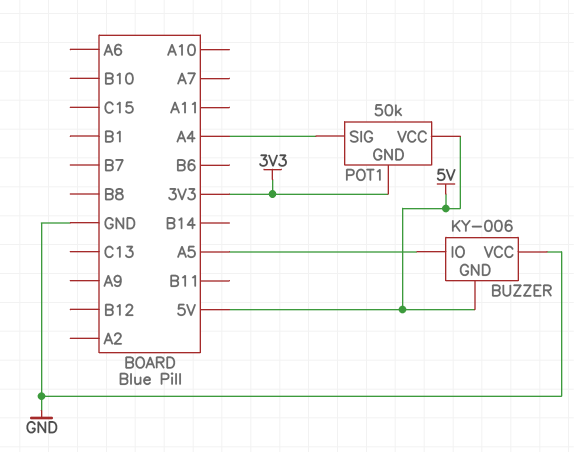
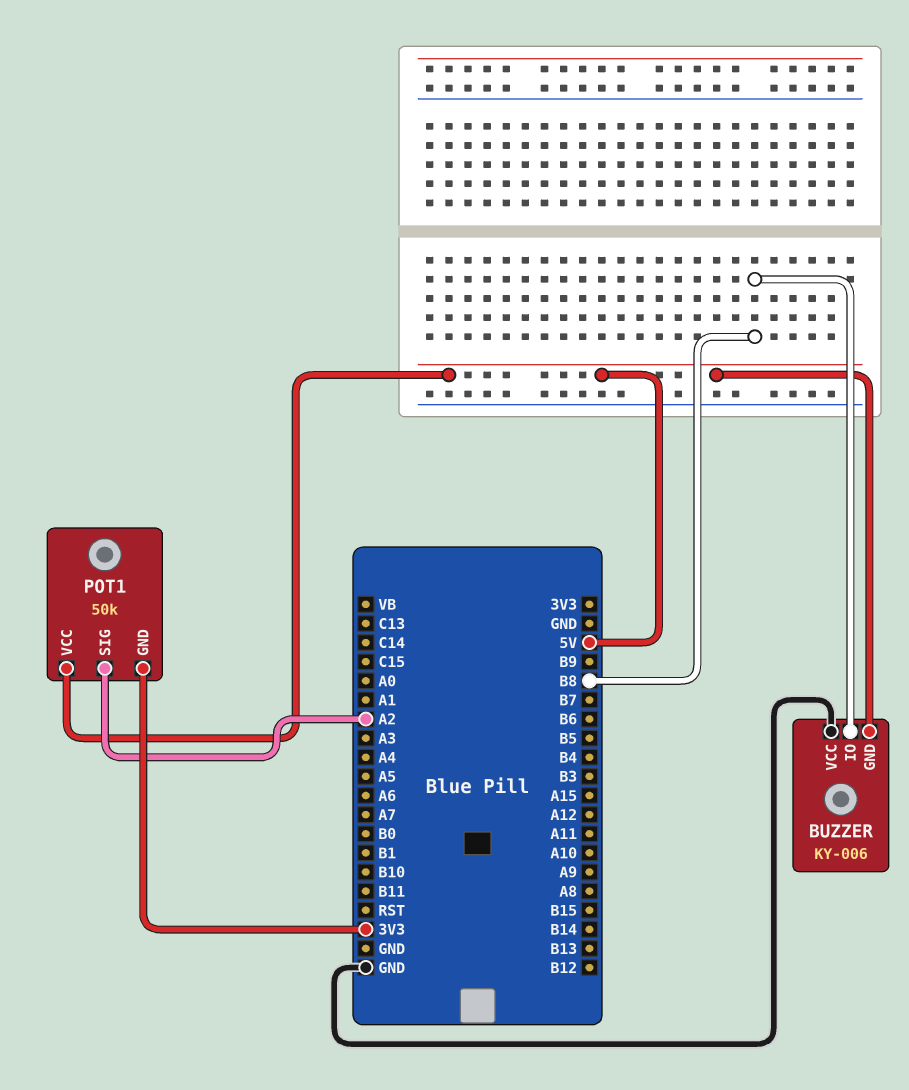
BUZZER pin IO: A5 -> B8
POT1 pin SIG: A4 -> A2

